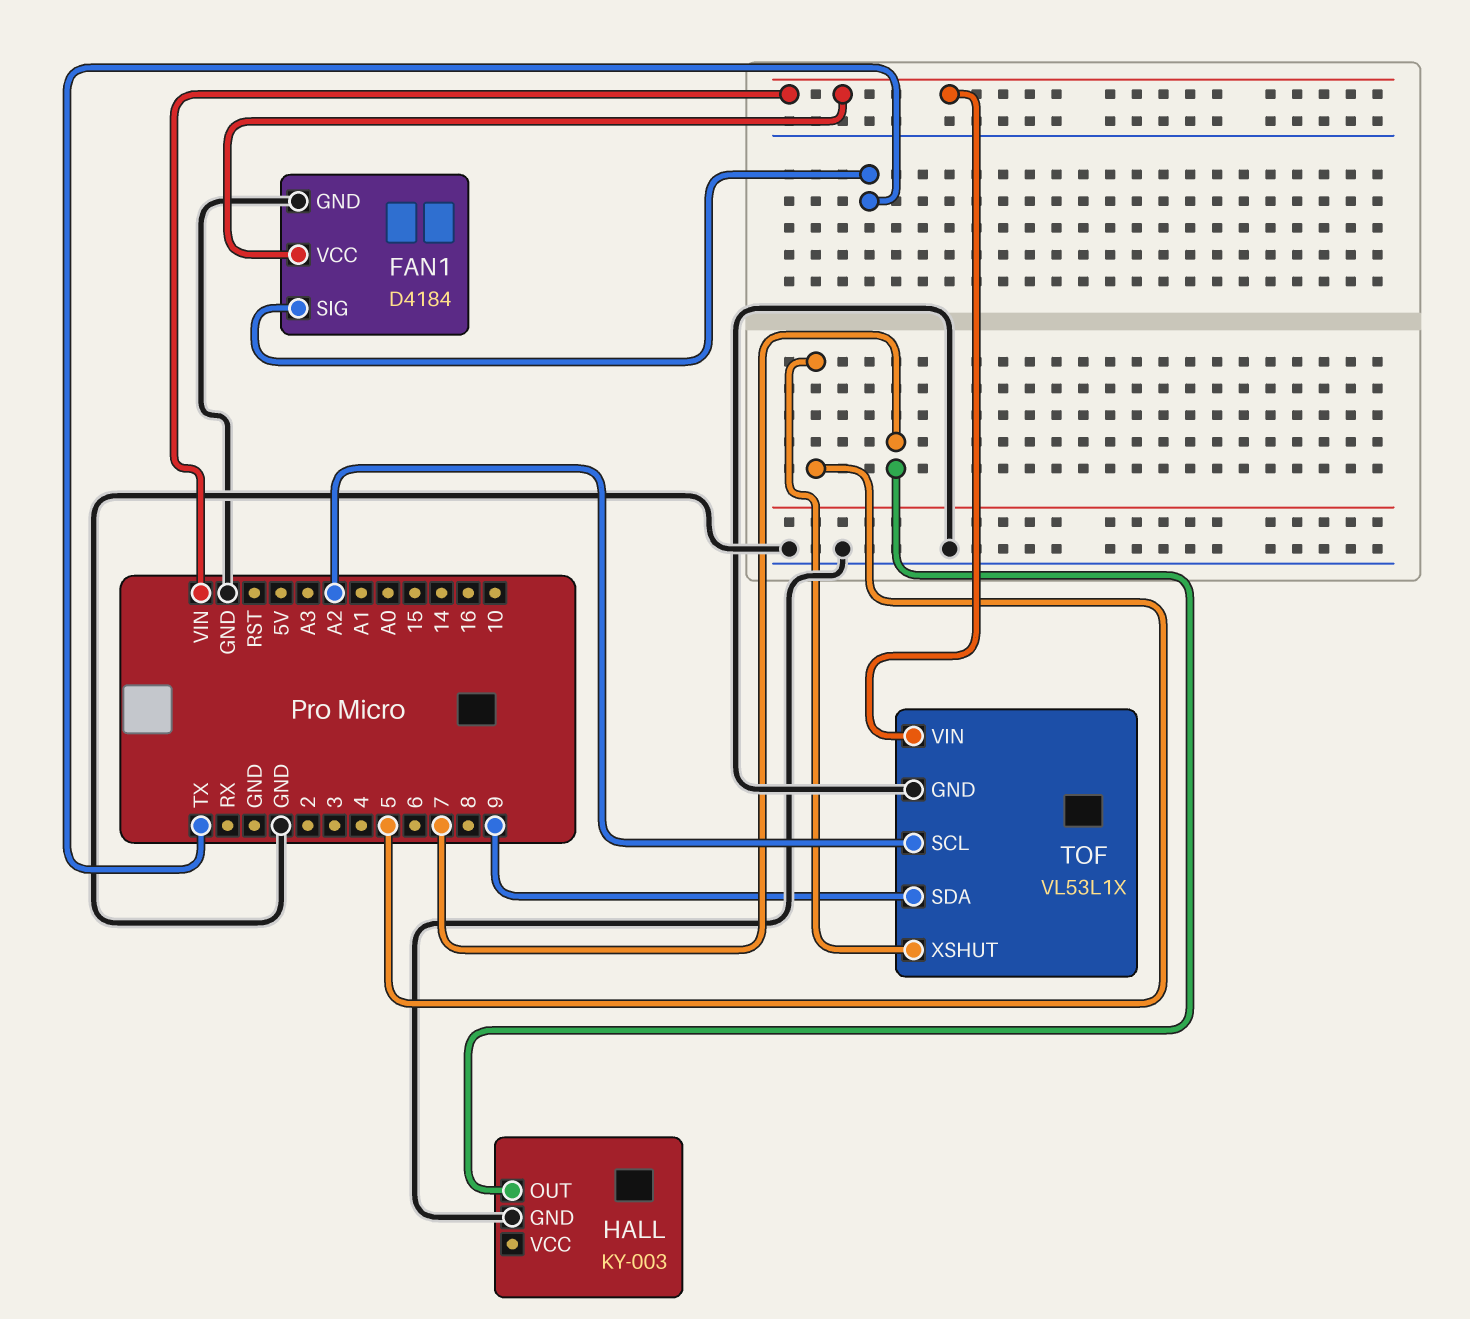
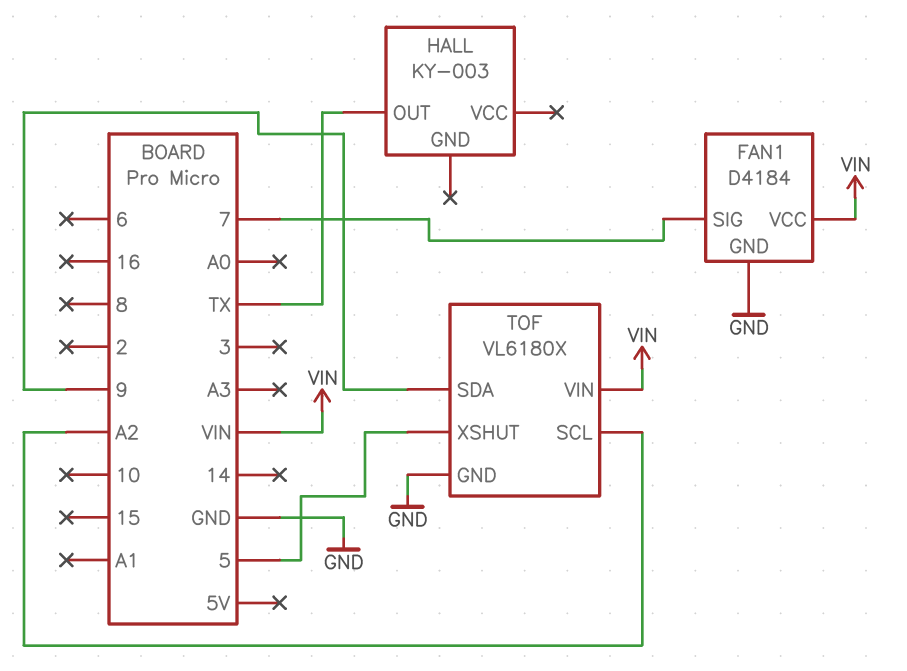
FAN1 pin SIG: TX -> 7
HALL pin GND: GND -> none
HALL pin OUT: 7 -> TX
TOF: VL53L1X -> VL6180X

